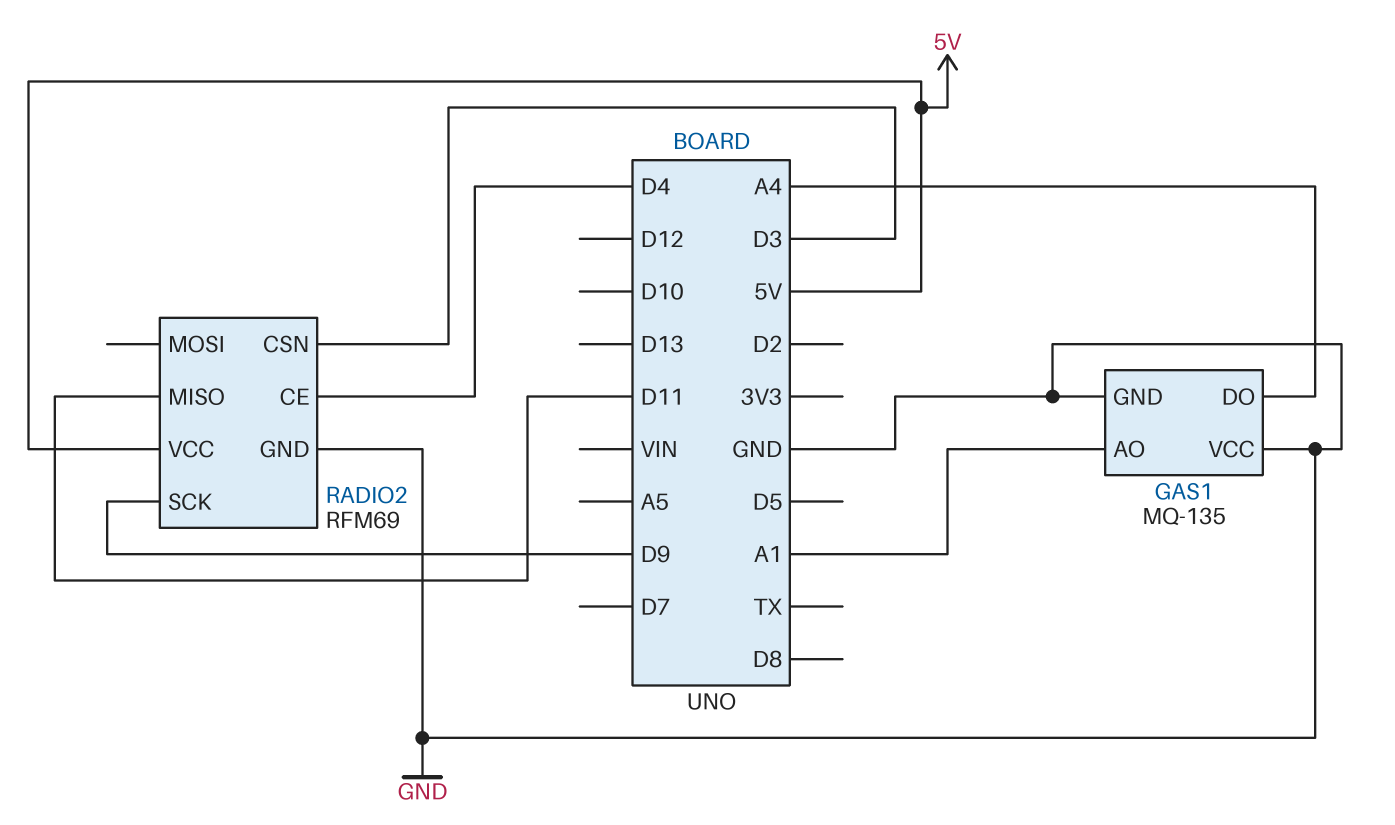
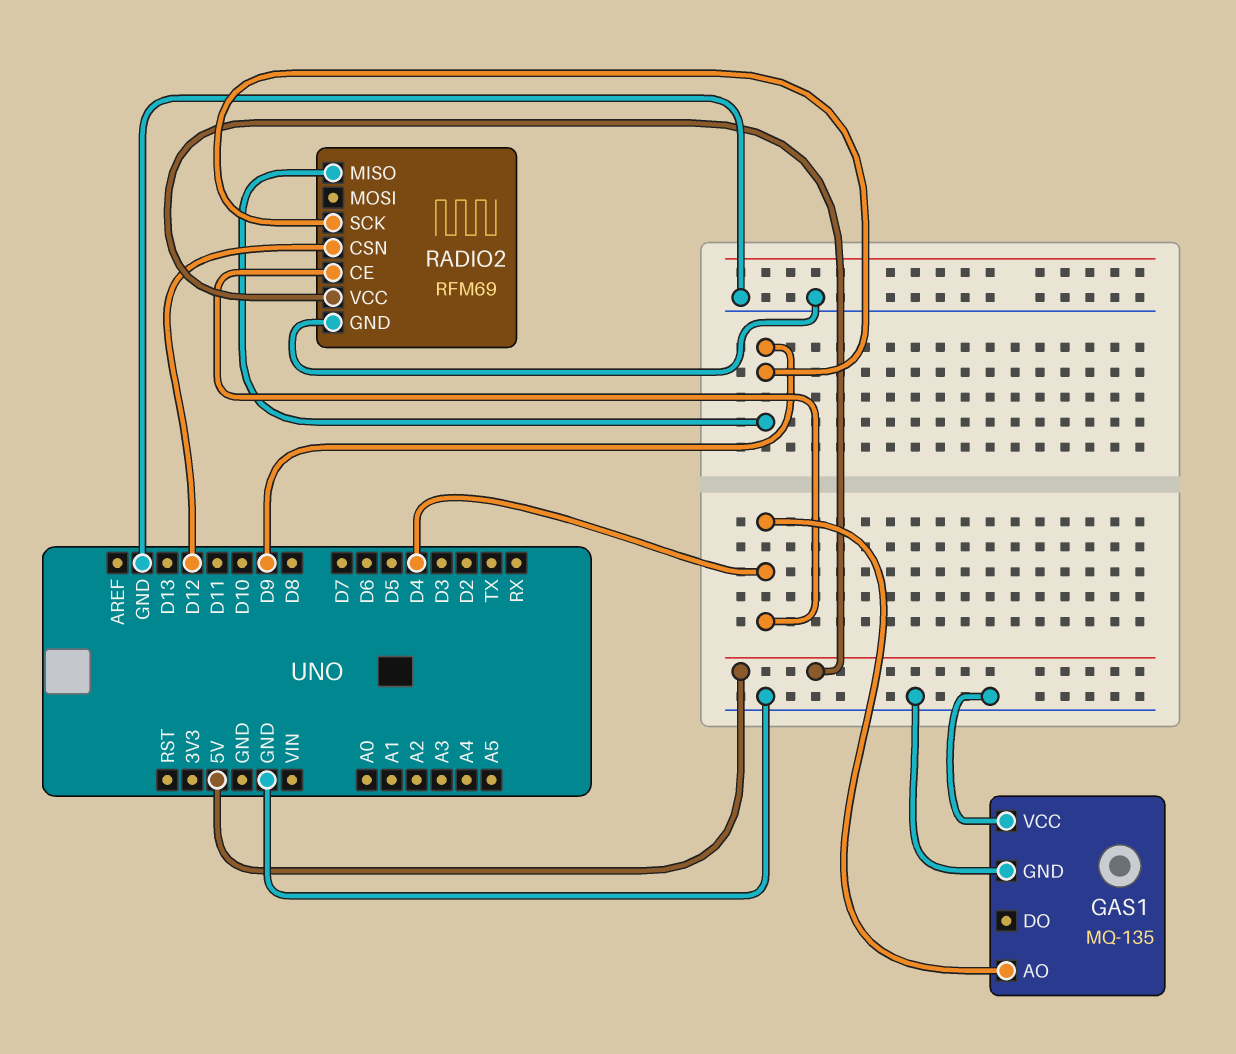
GAS1 pin AO: A1 -> D4
GAS1 pin DO: A4 -> none
RADIO2 pin CSN: D3 -> D12
RADIO2 pin MISO: D11 -> D9

